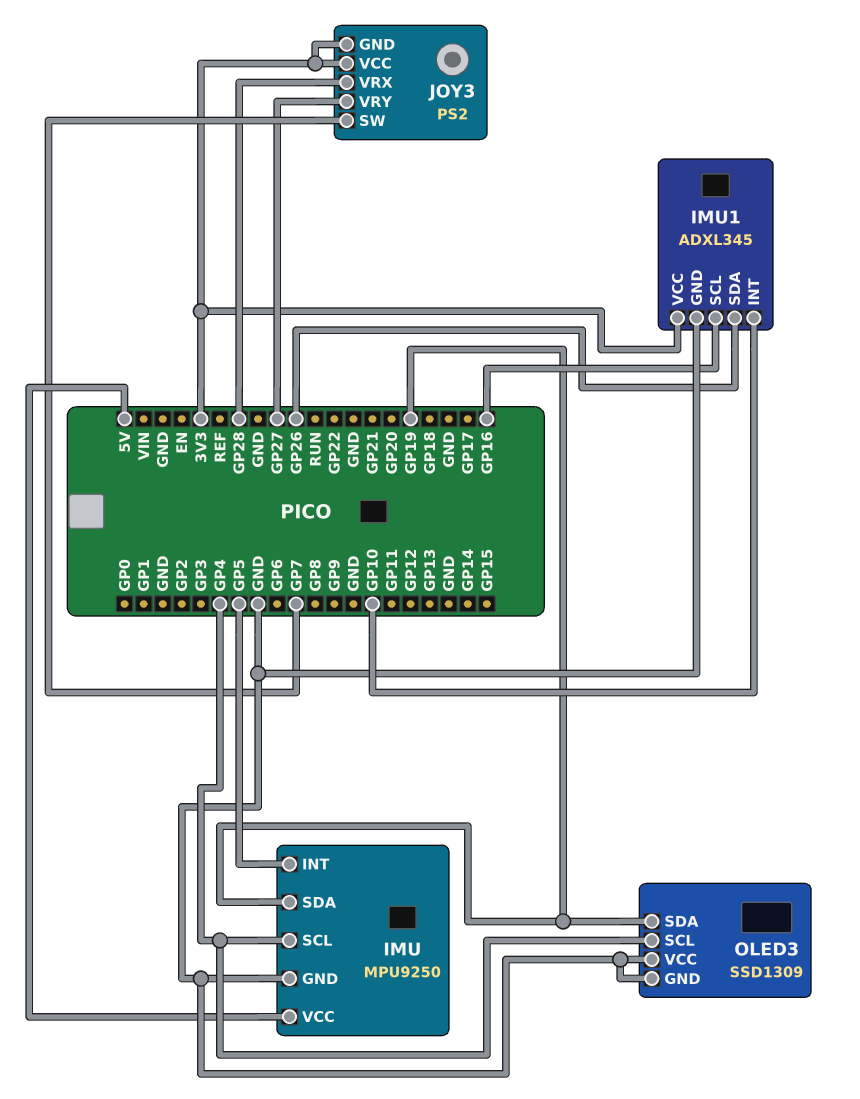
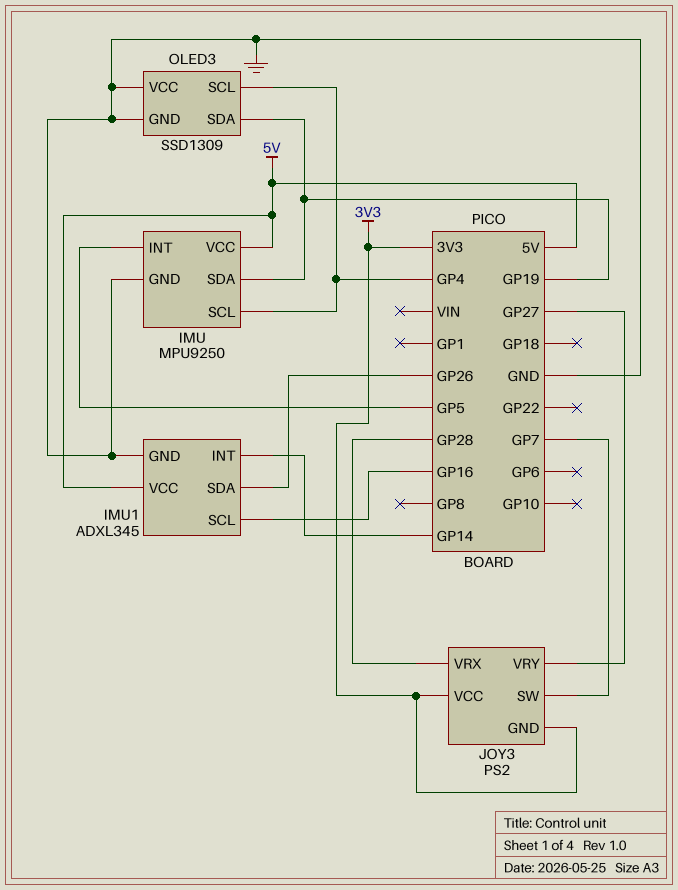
IMU1 pin INT: GP10 -> GP14
IMU1 pin VCC: 3V3 -> 5V

